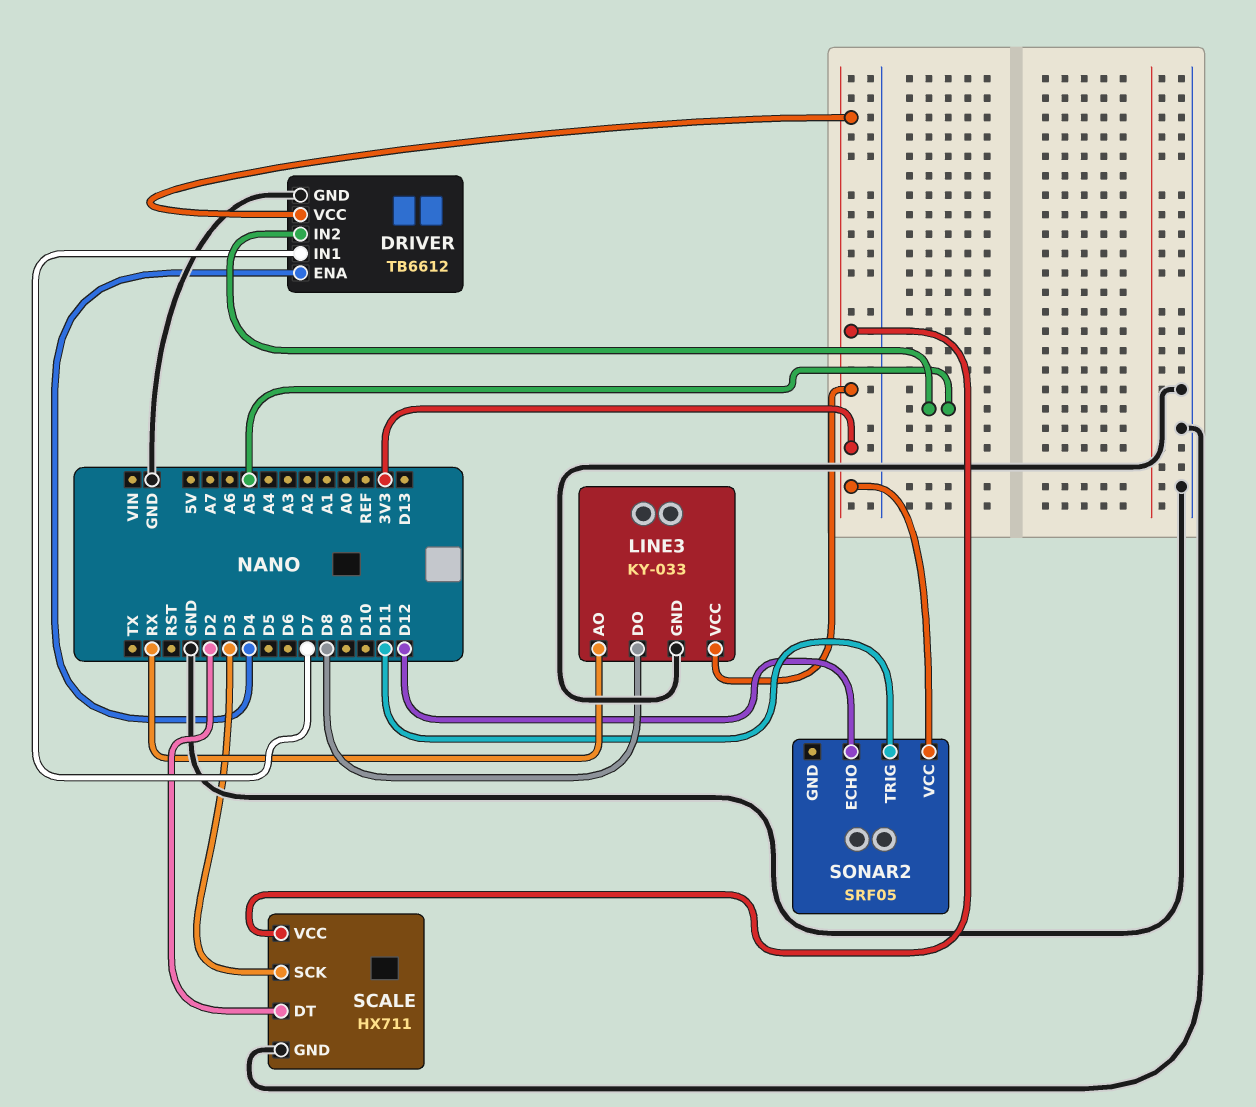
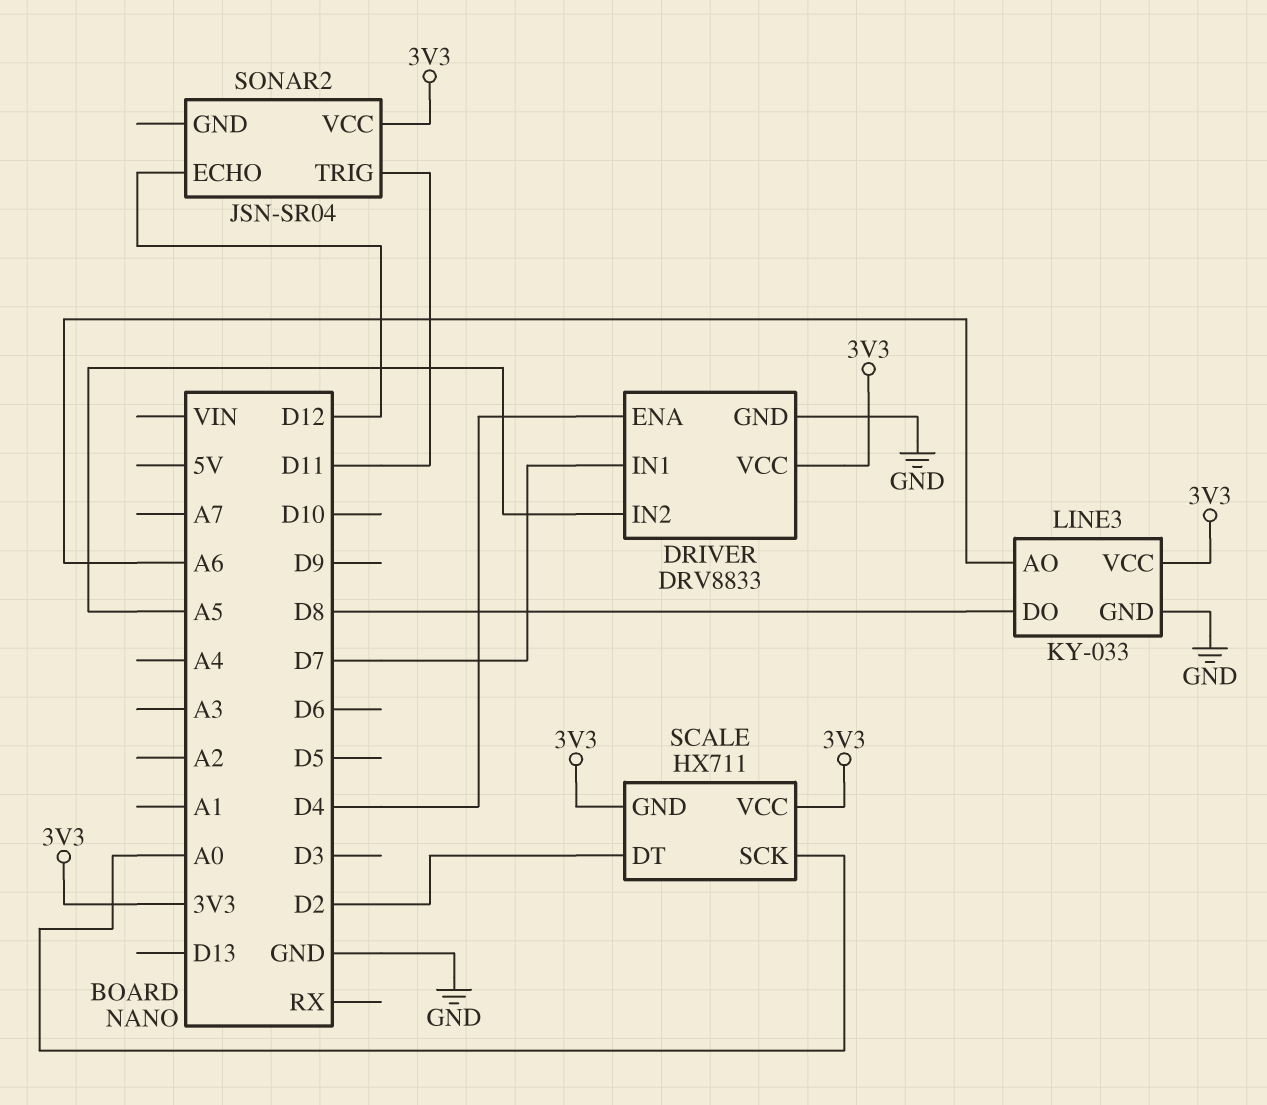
DRIVER: TB6612 -> DRV8833
LINE3 pin AO: RX -> A6
SCALE pin GND: GND -> 3V3
SCALE pin SCK: D3 -> A0
SONAR2: SRF05 -> JSN-SR04

